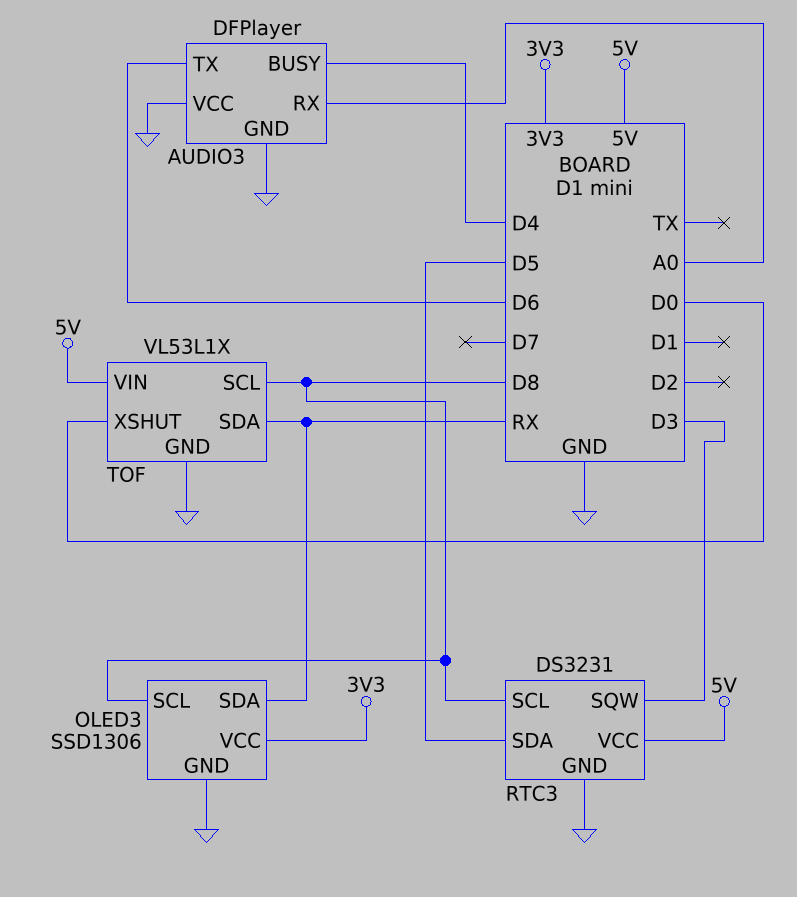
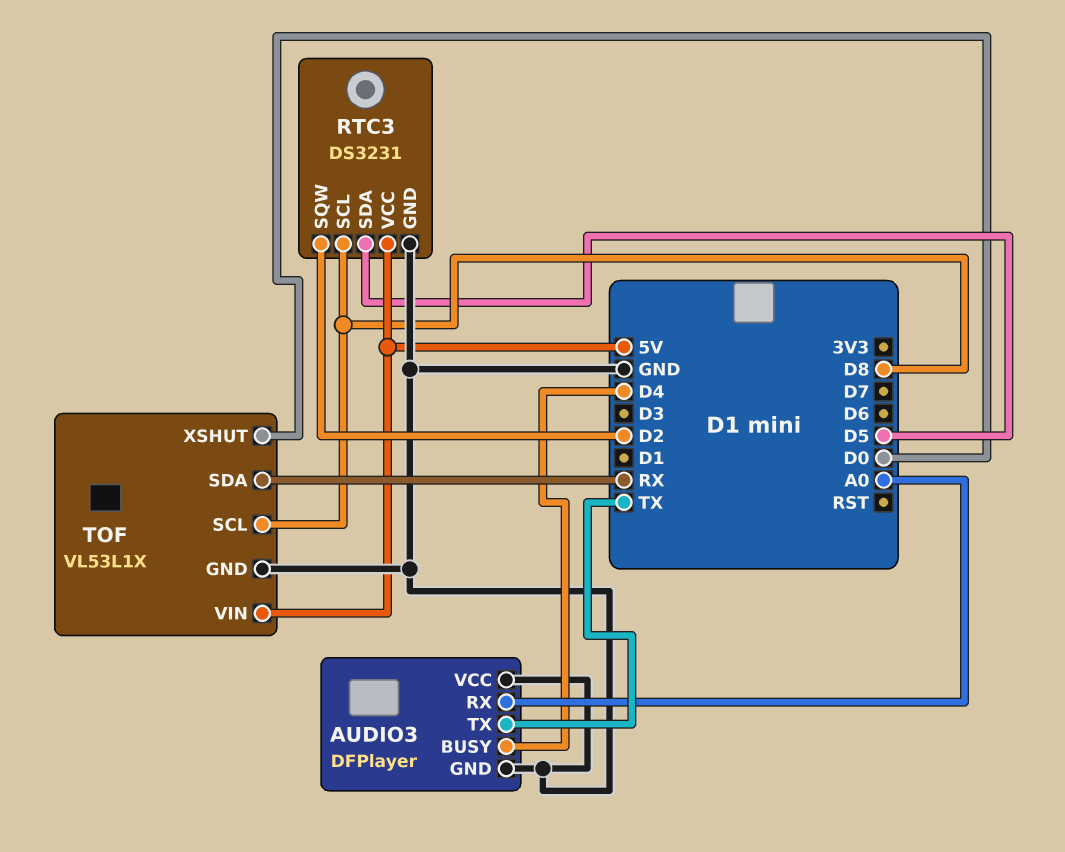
AUDIO3 pin TX: D6 -> TX
OLED3: SSD1306 -> none
OLED3 pin GND: GND -> none
OLED3 pin SCL: D8 -> none
OLED3 pin SDA: RX -> none
OLED3 pin VCC: 3V3 -> none
RTC3 pin SQW: D3 -> D2

